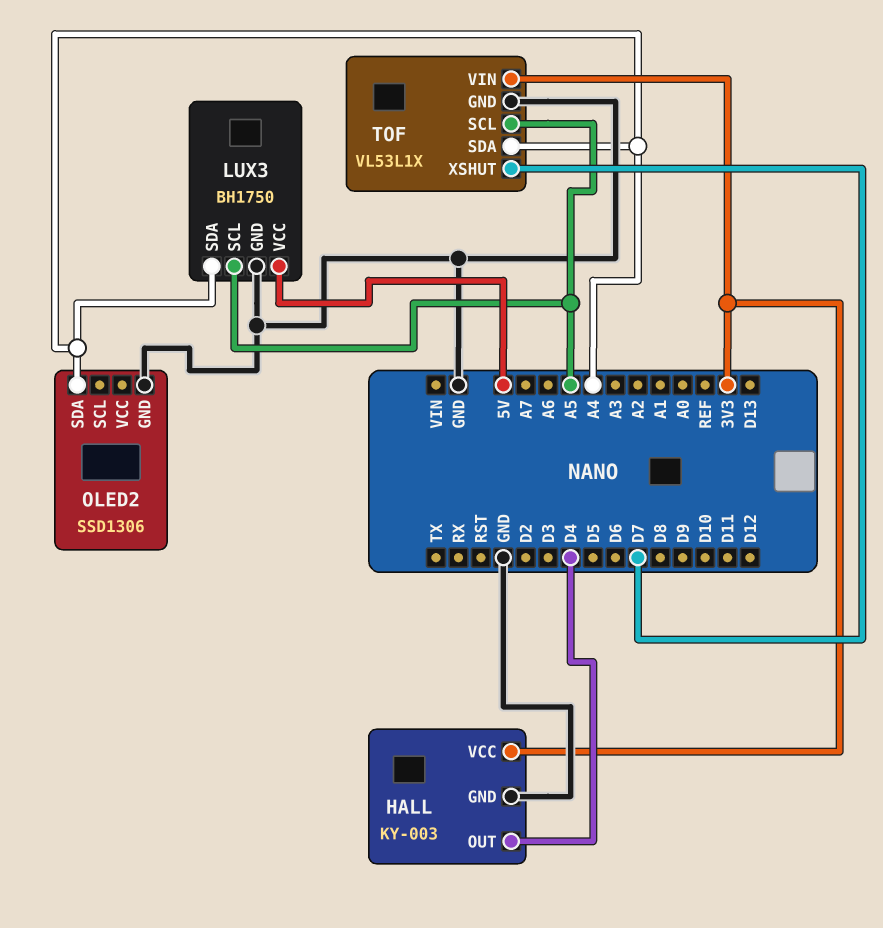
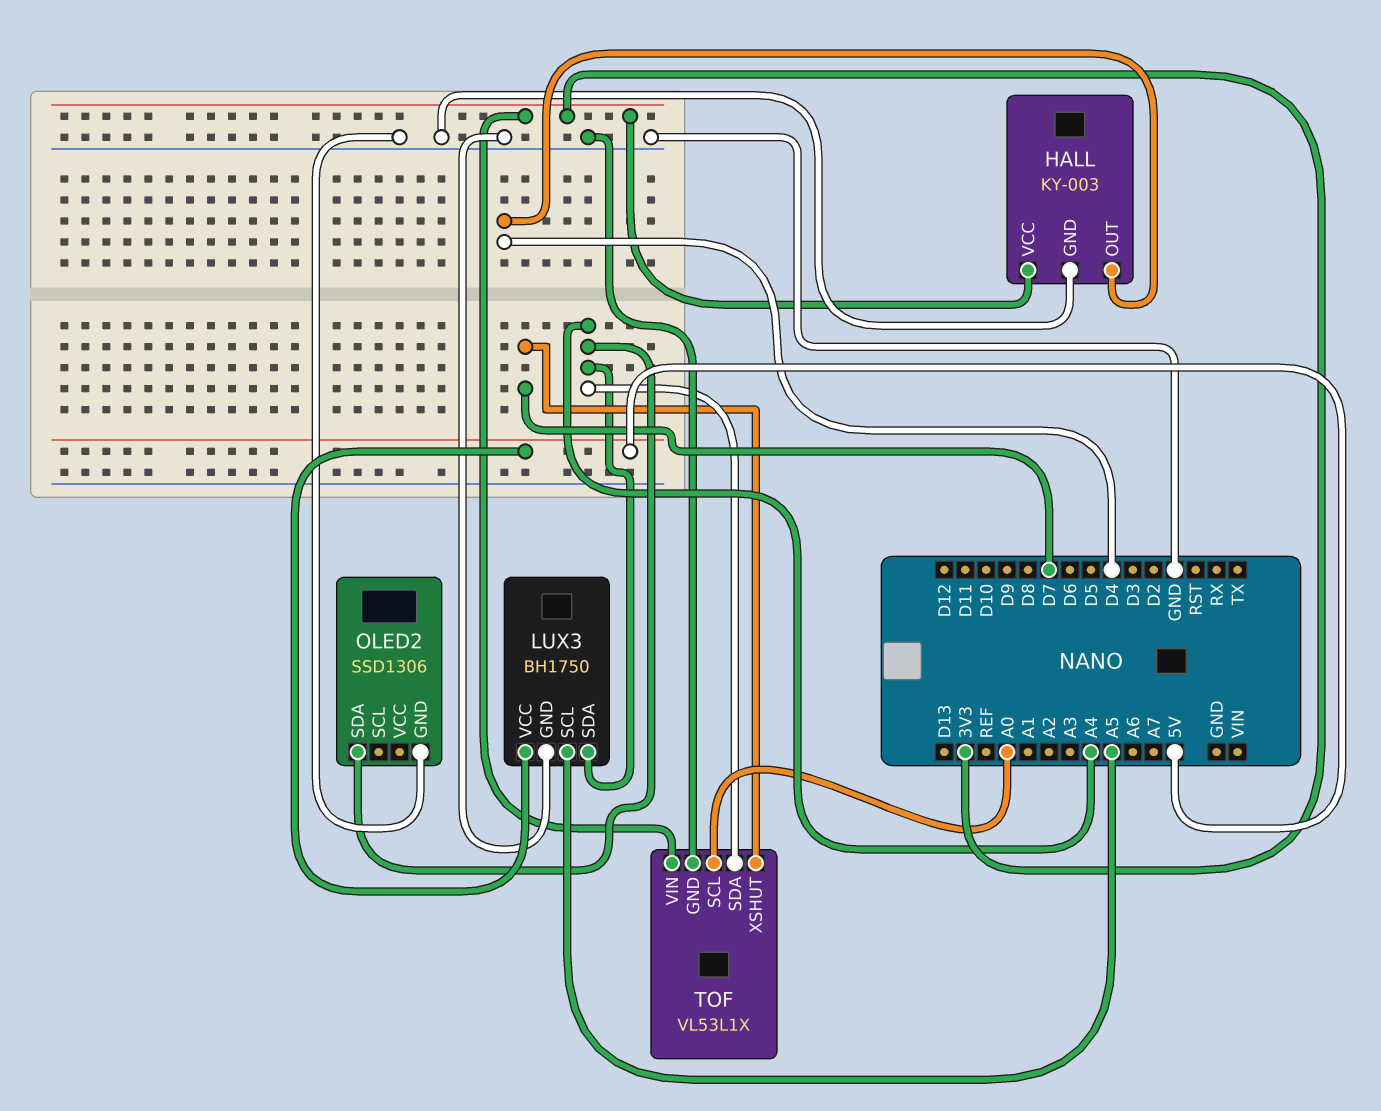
TOF pin SCL: A5 -> A0

